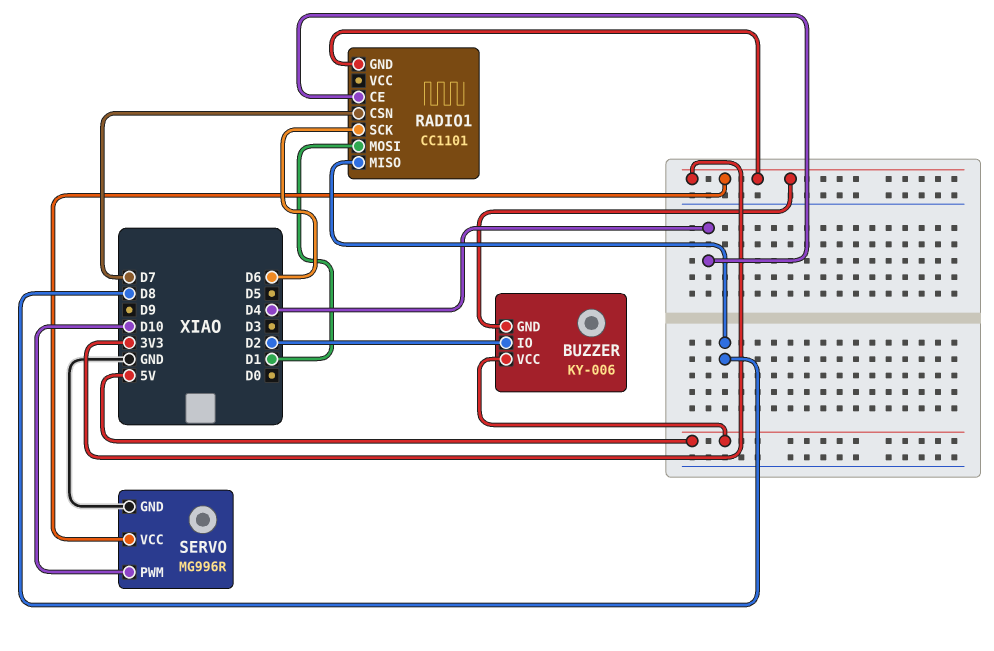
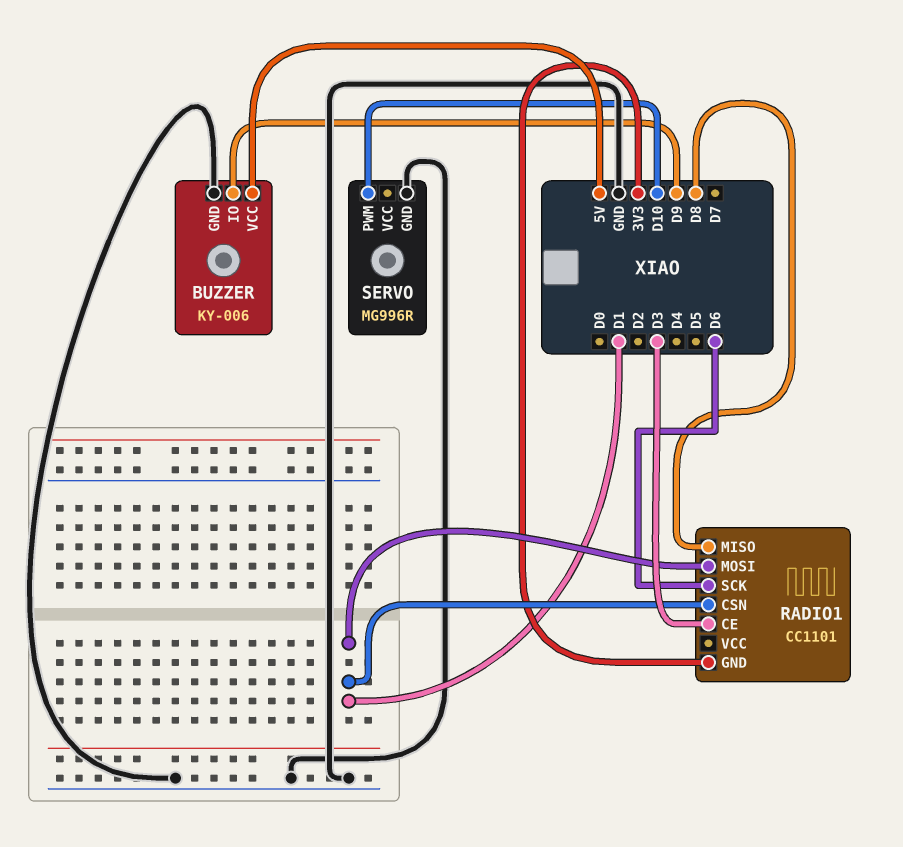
BUZZER pin GND: 3V3 -> GND
BUZZER pin IO: D2 -> D9
RADIO1 pin CE: D4 -> D3
RADIO1 pin CSN: D7 -> D1
SERVO pin VCC: 3V3 -> none

